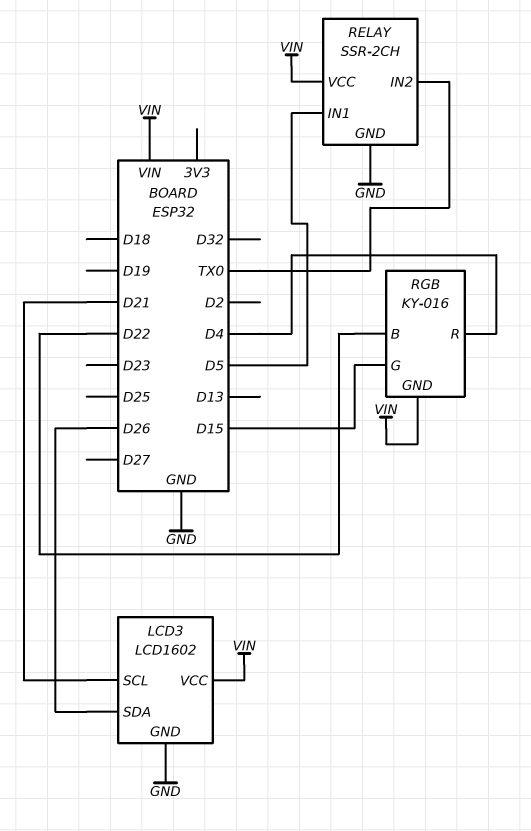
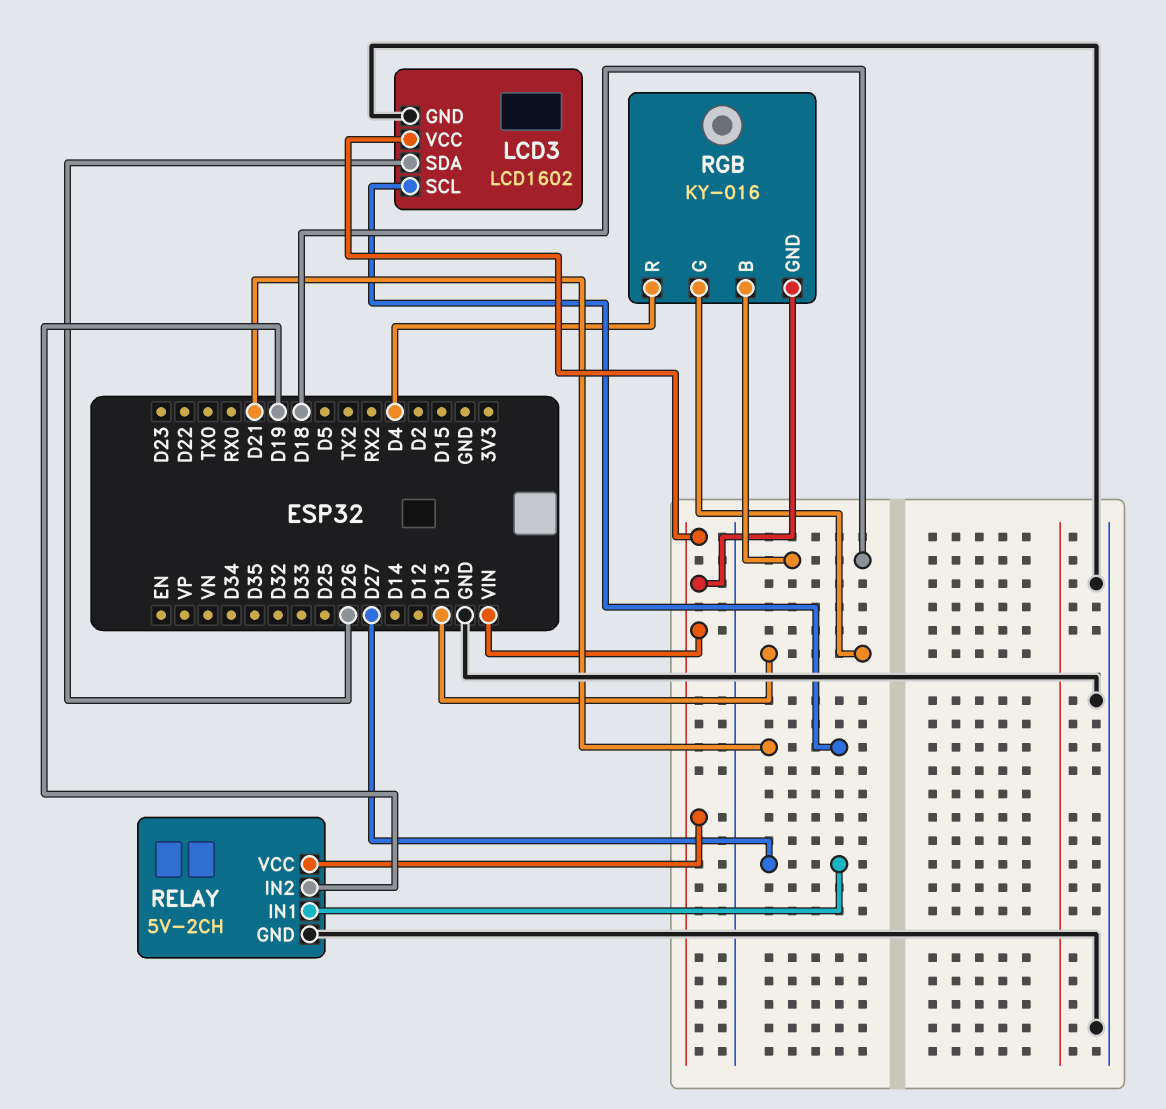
RELAY: SSR-2CH -> 5V-2CH
RELAY pin IN1: D5 -> D27
RELAY pin IN2: TX0 -> D19
RGB pin B: D22 -> D18
RGB pin G: D15 -> D13

